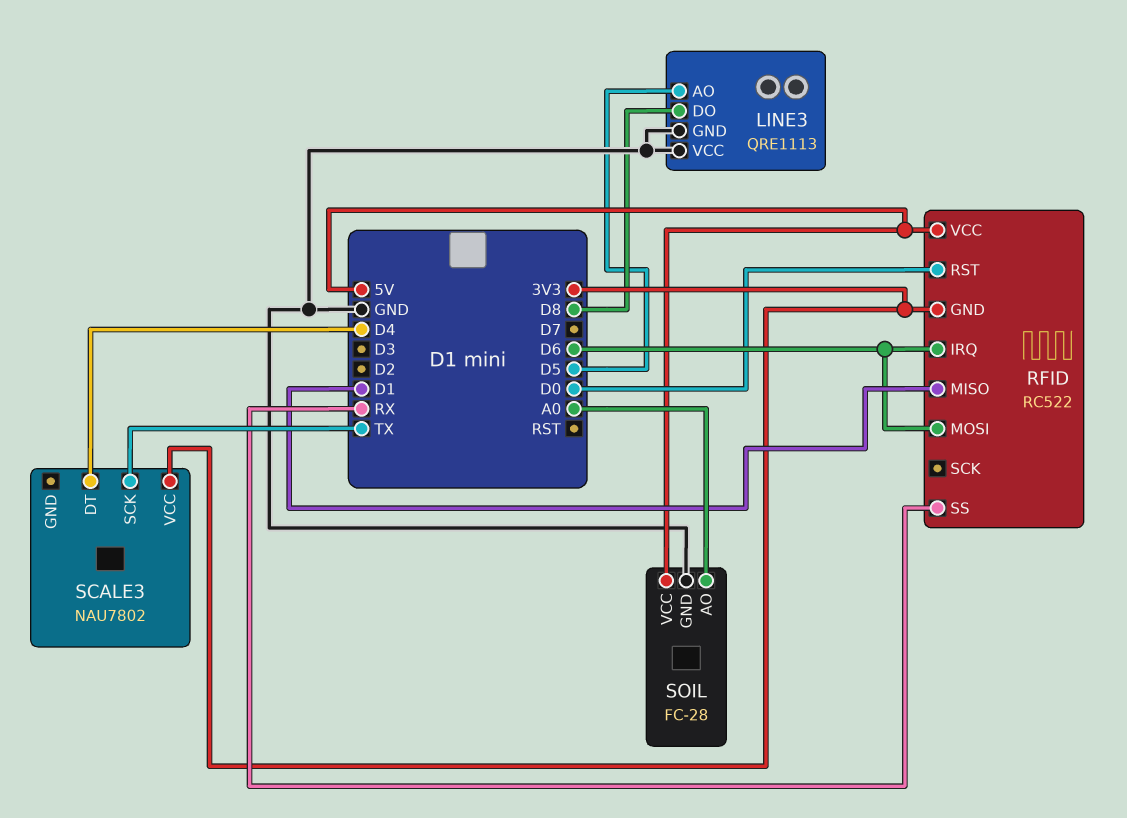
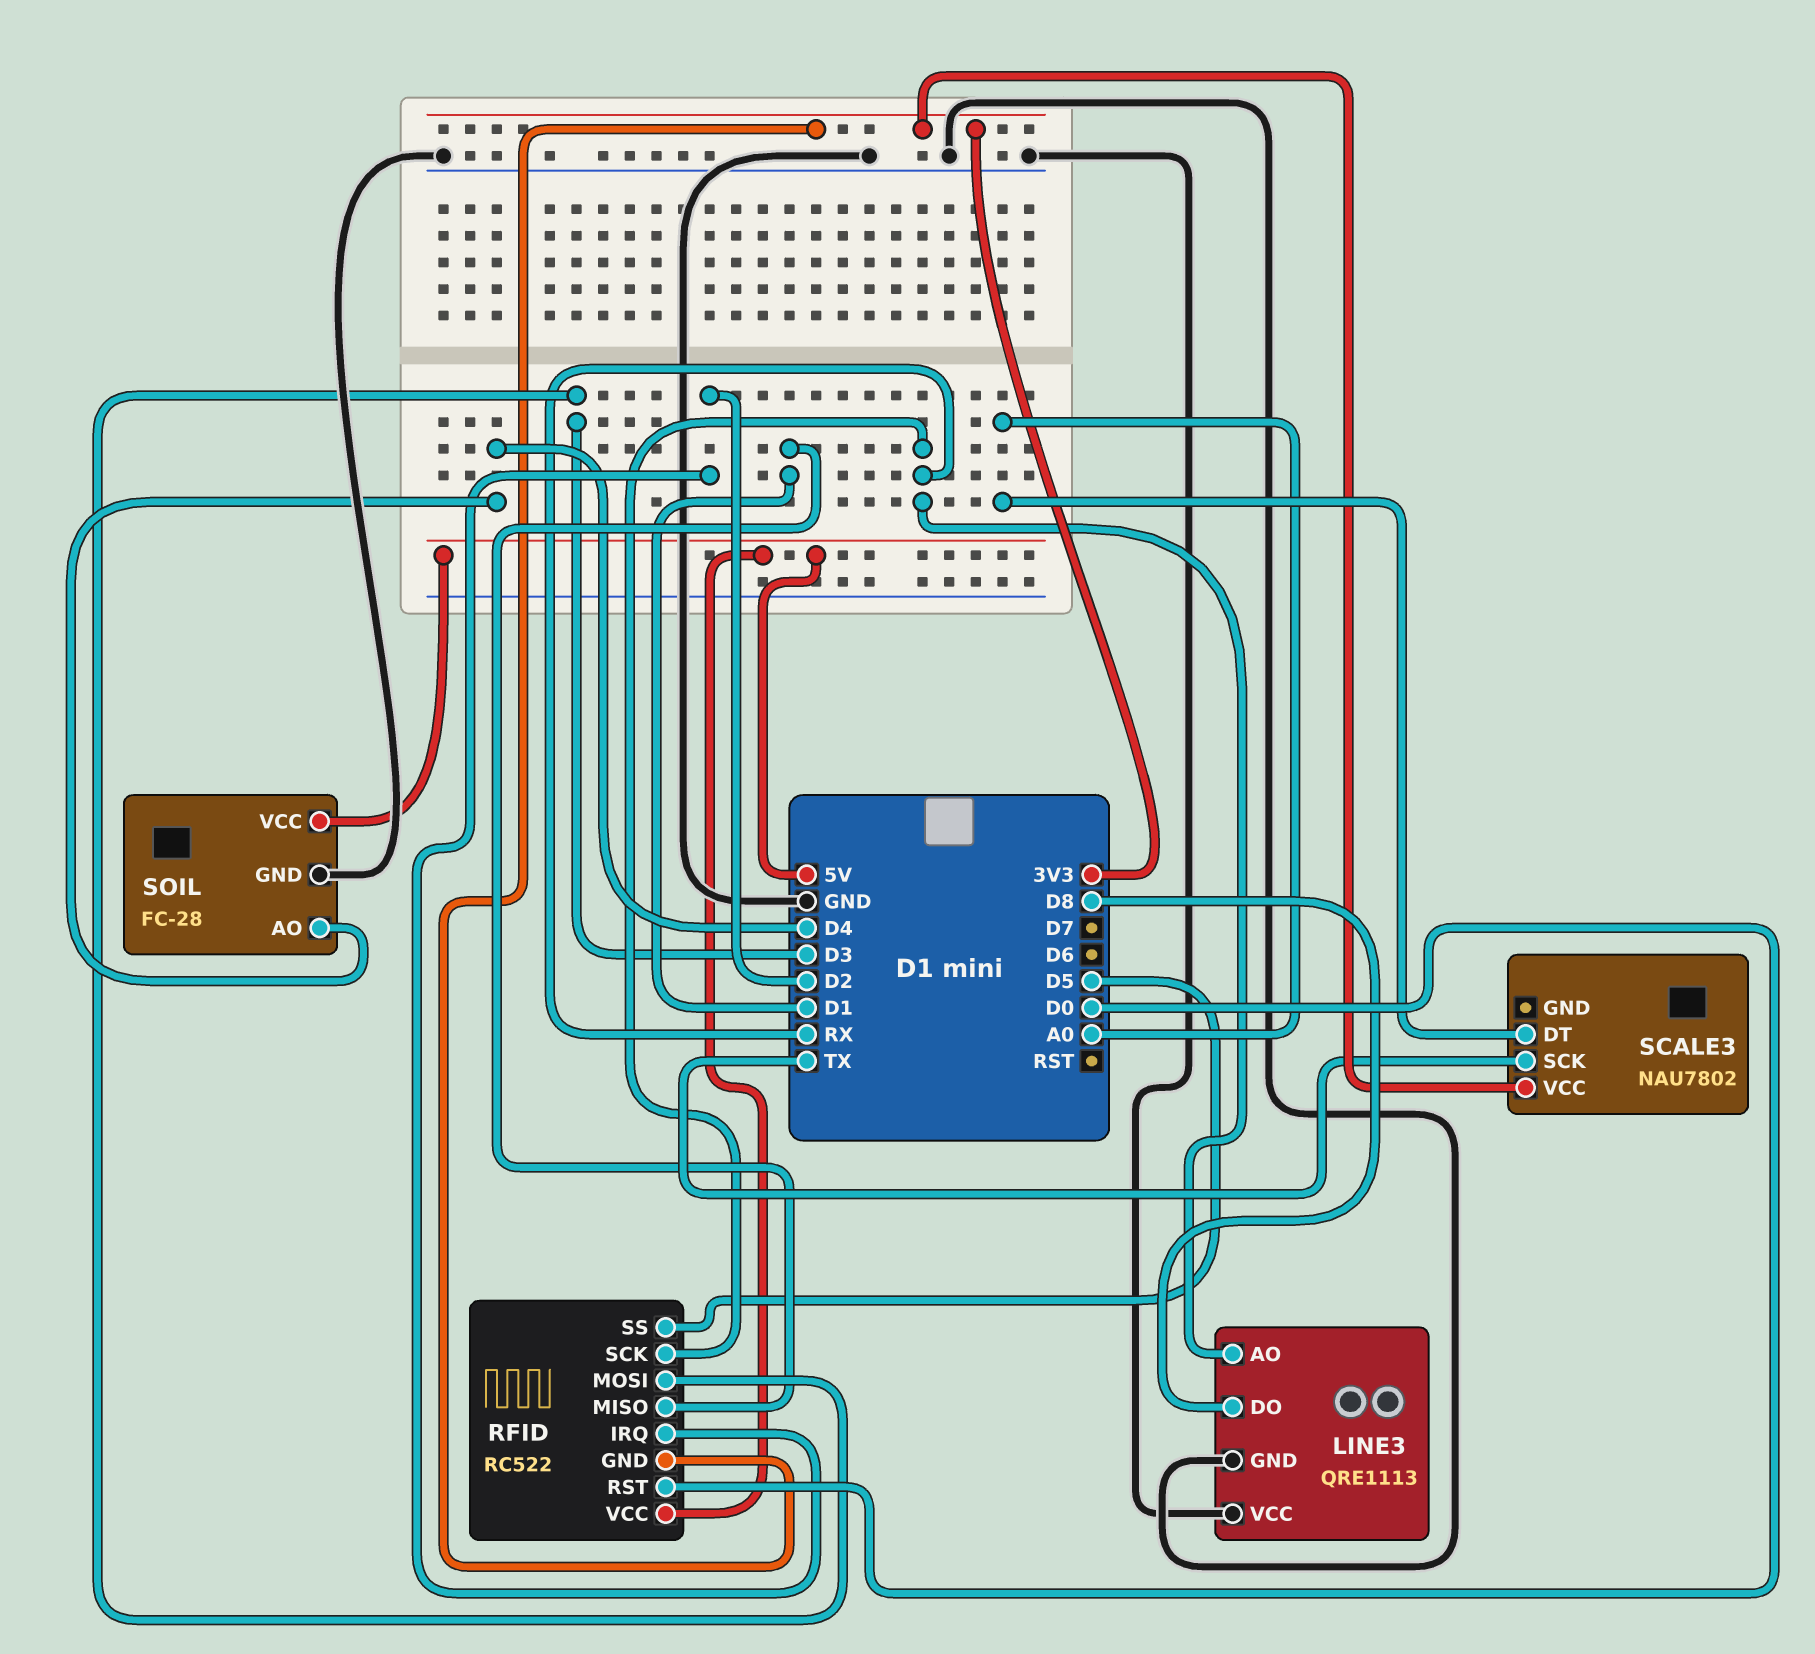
LINE3 pin AO: D5 -> RX
RFID pin IRQ: D6 -> D2
RFID pin MOSI: D6 -> D3
RFID pin SCK: none -> RX
RFID pin SS: RX -> D5
SCALE3 pin DT: D4 -> A0
SOIL pin AO: A0 -> D4

